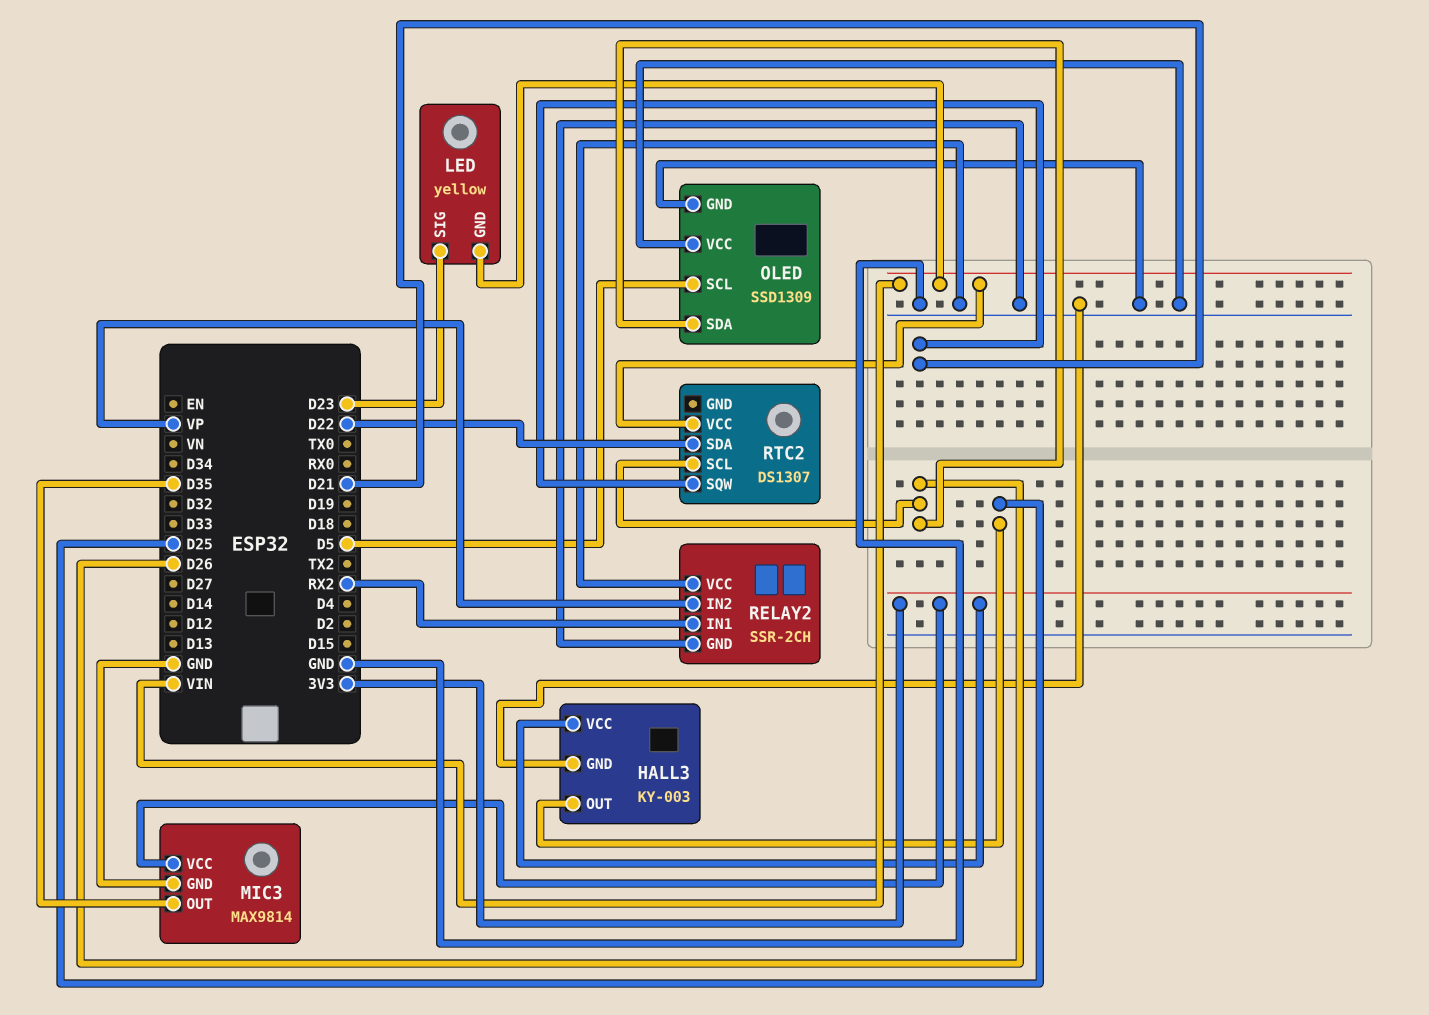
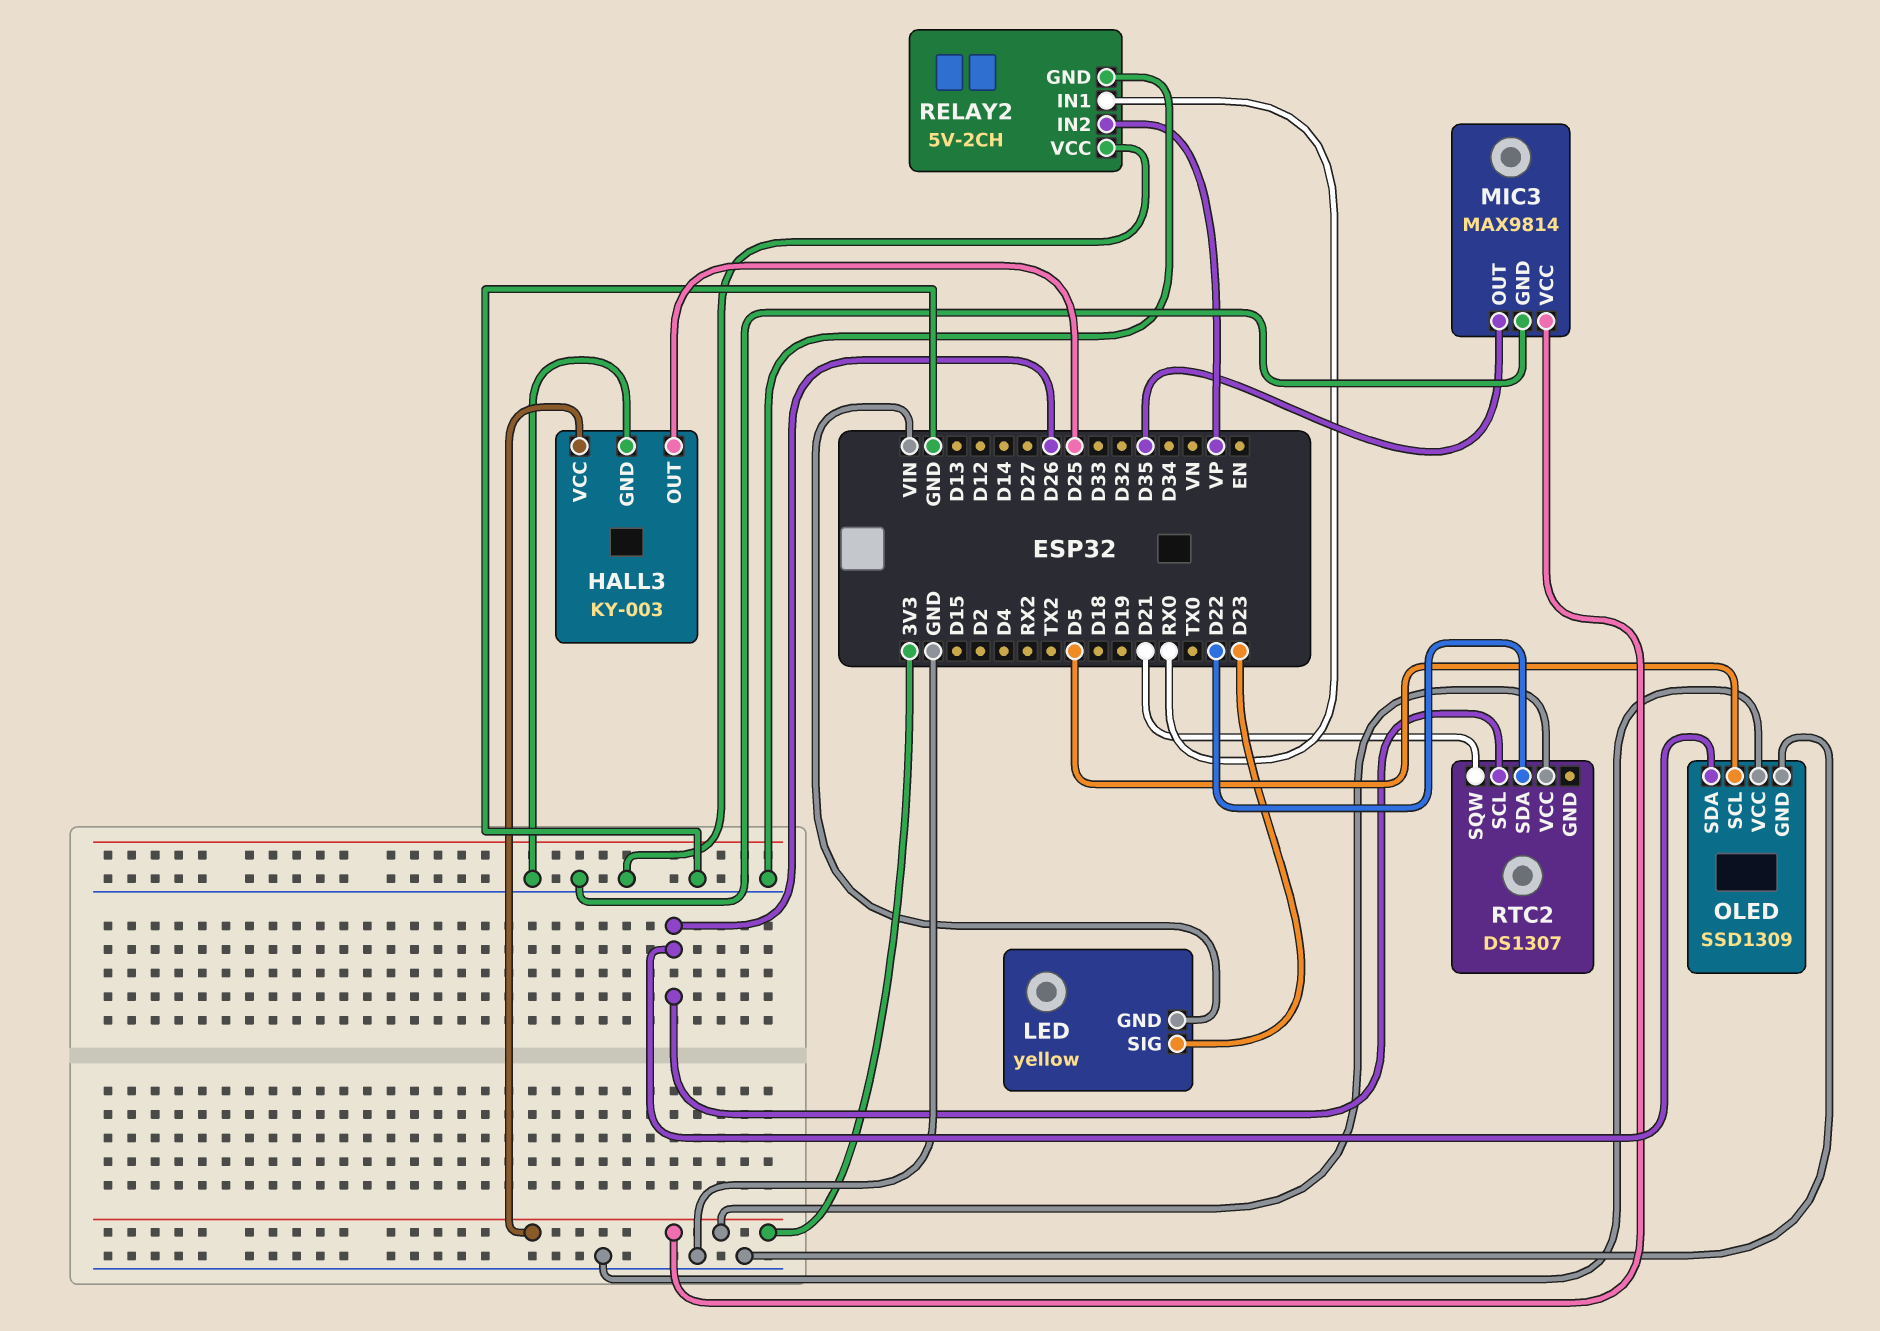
RELAY2: SSR-2CH -> 5V-2CH
RELAY2 pin IN1: RX2 -> RX0
RTC2 pin VCC: VIN -> 3V3

